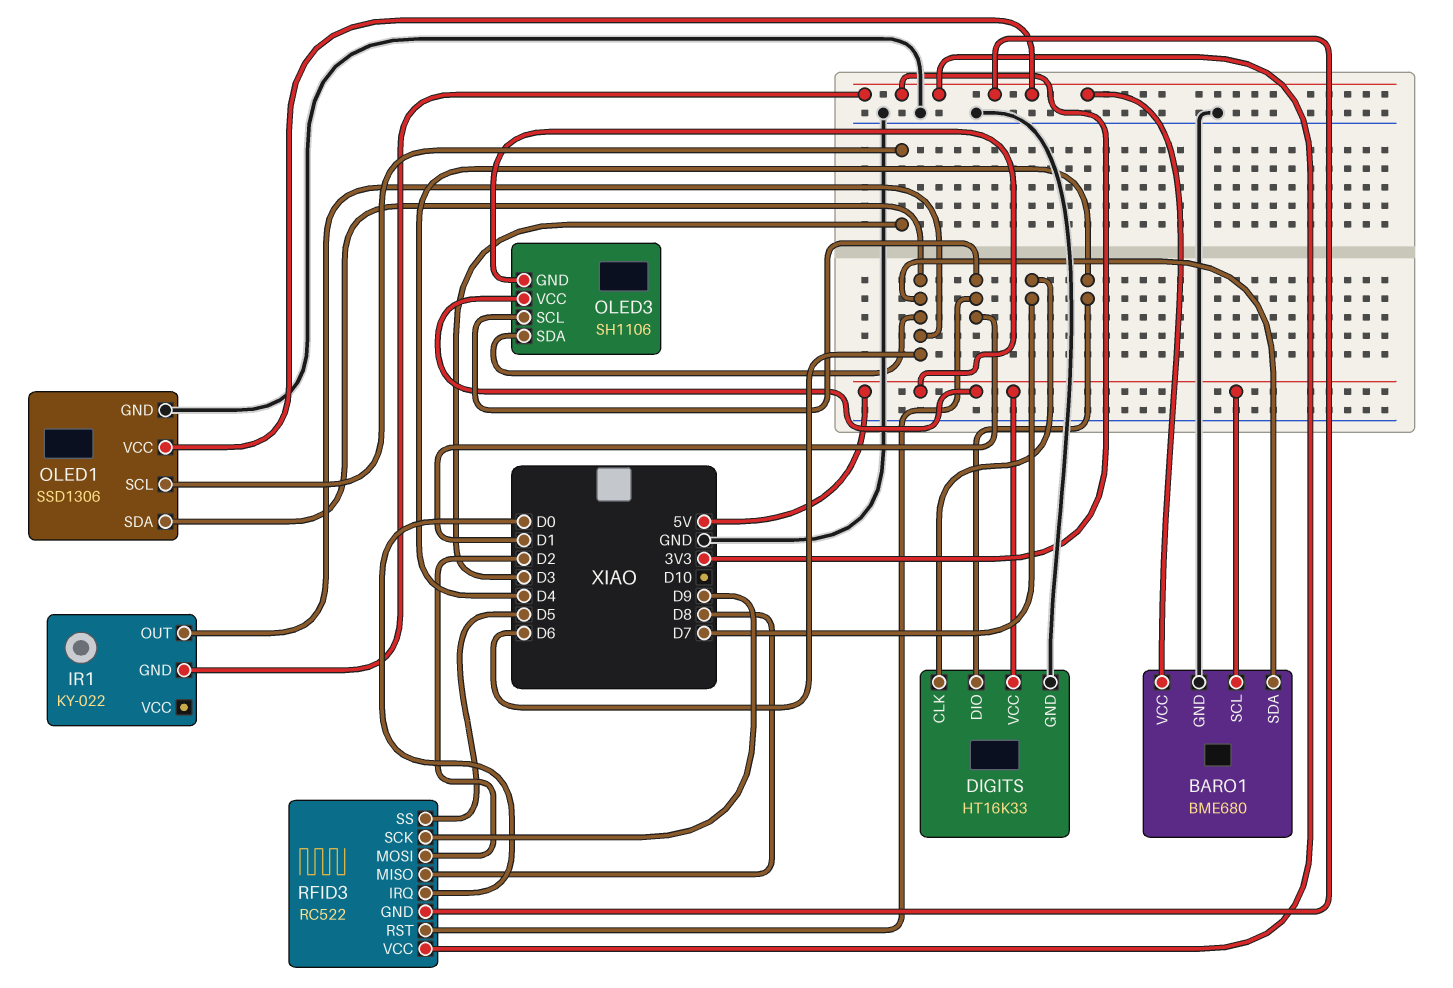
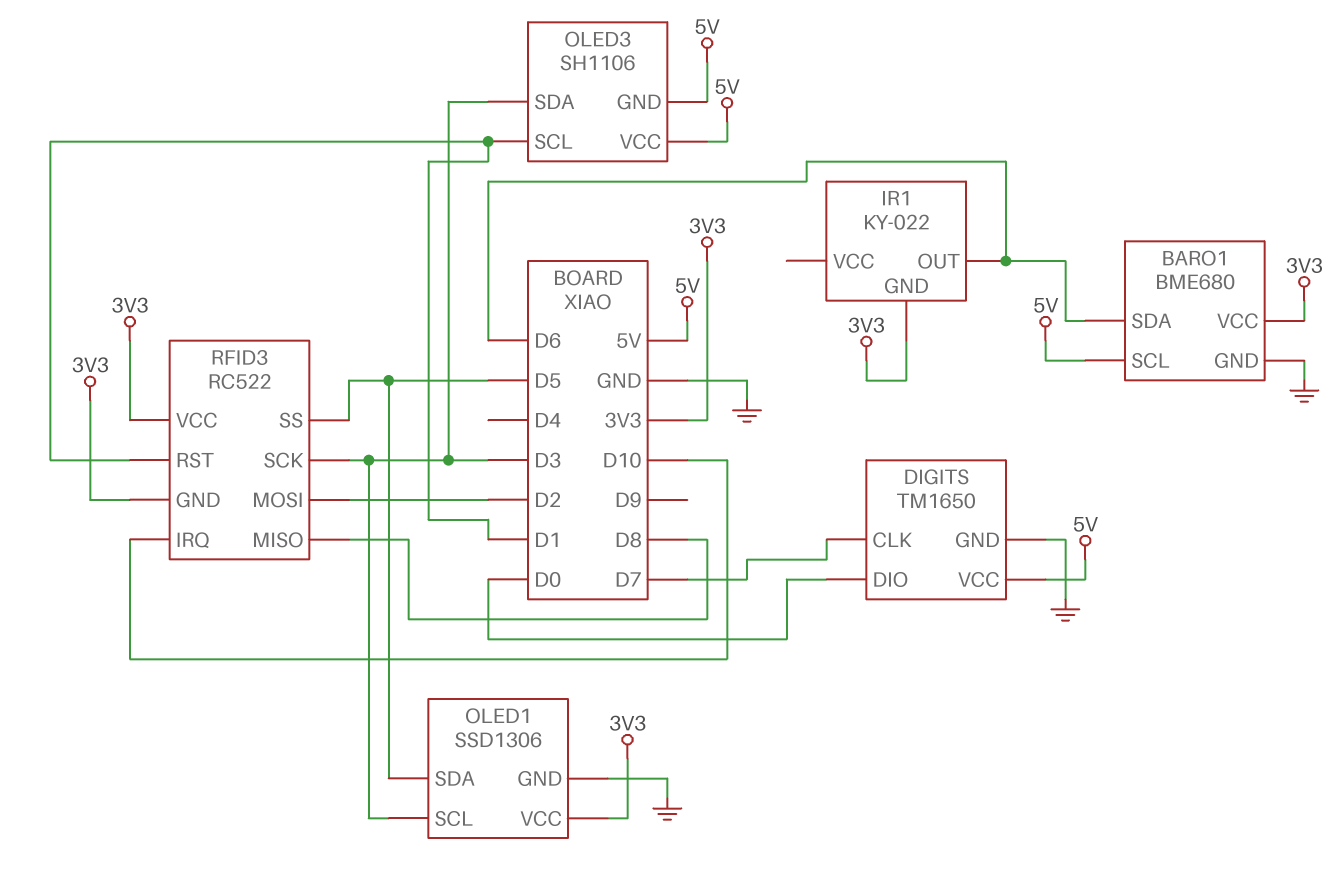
DIGITS: HT16K33 -> TM1650
DIGITS pin DIO: D4 -> D0
OLED1 pin SDA: D6 -> D5
OLED3 pin SDA: D6 -> D3
RFID3 pin IRQ: D0 -> D10
RFID3 pin SCK: D9 -> D3

